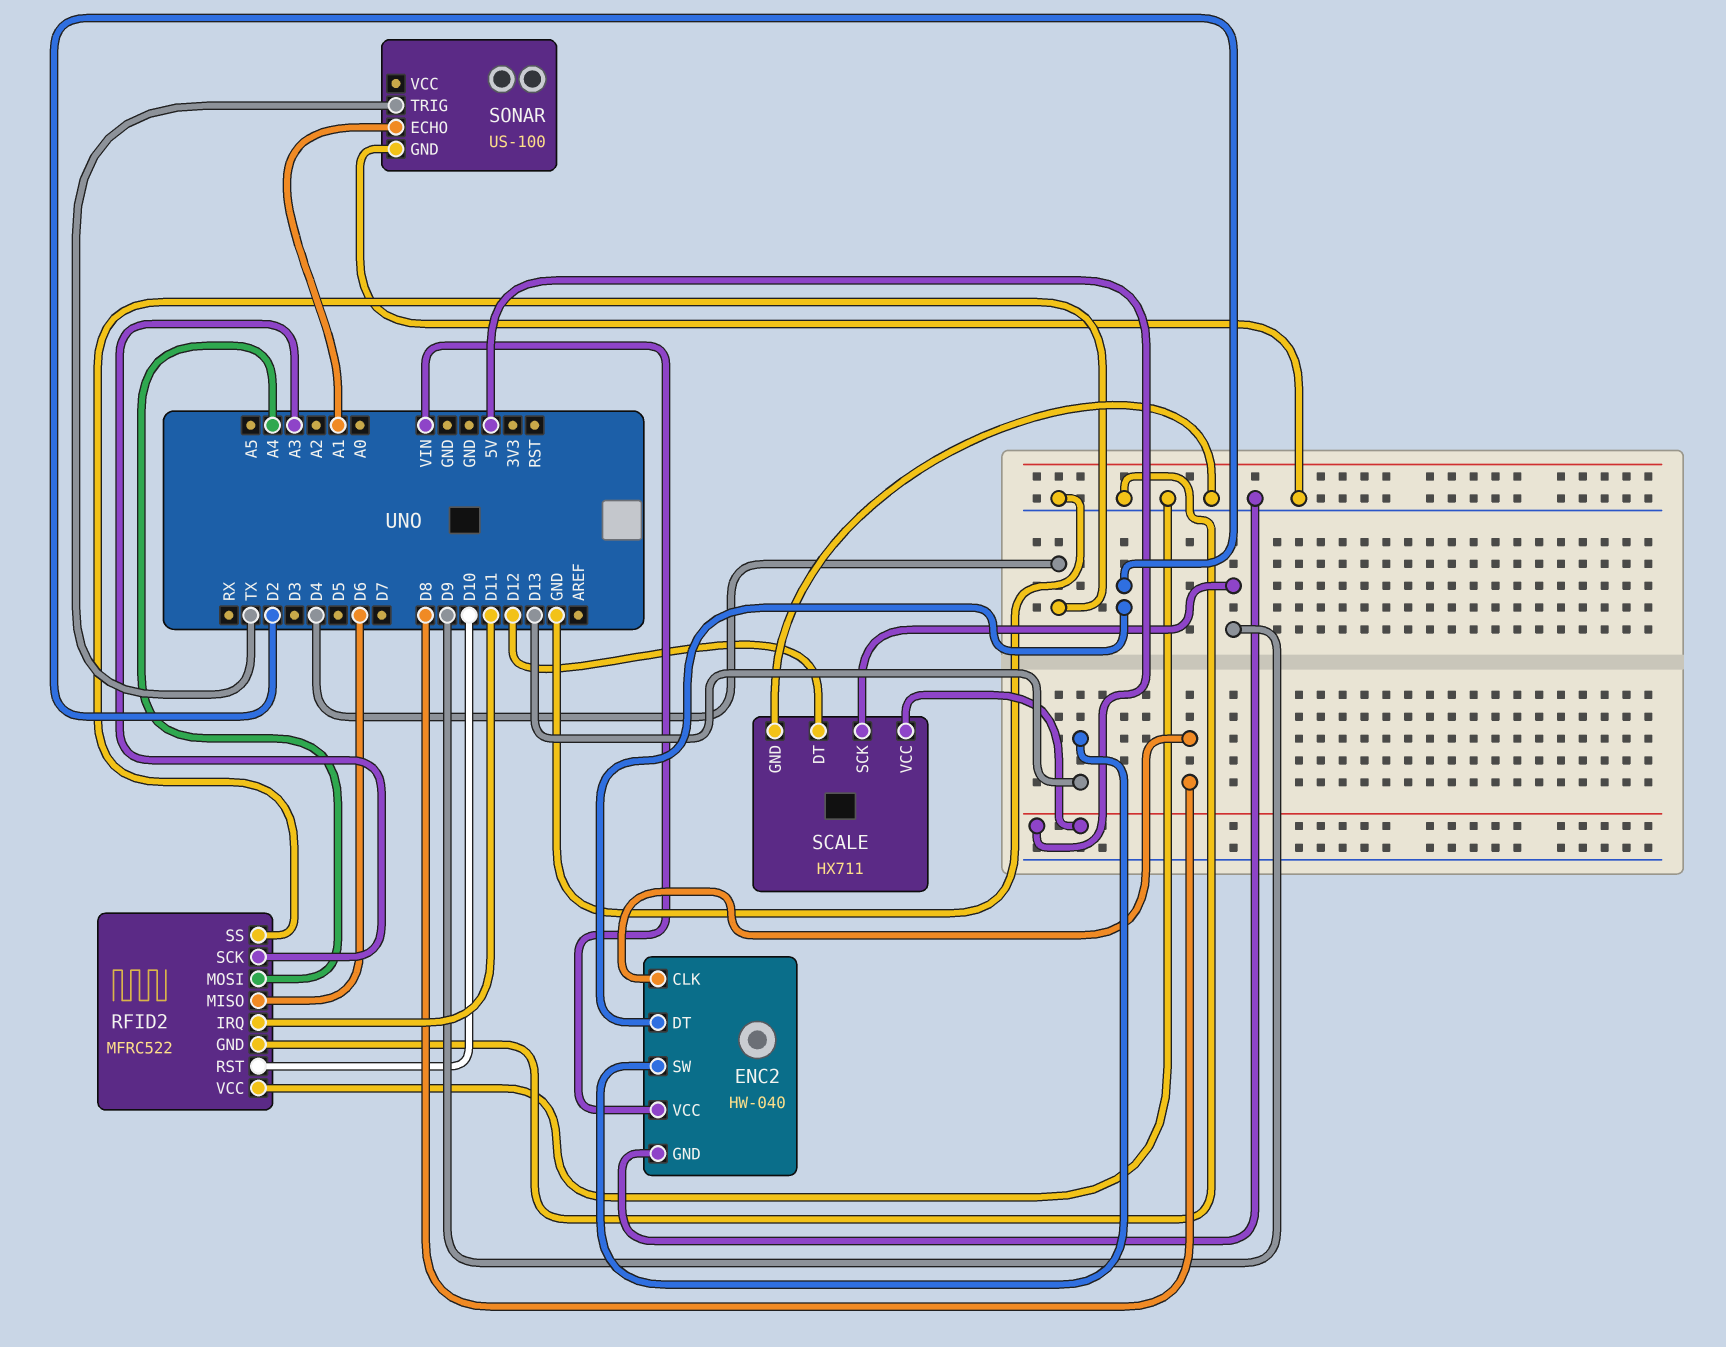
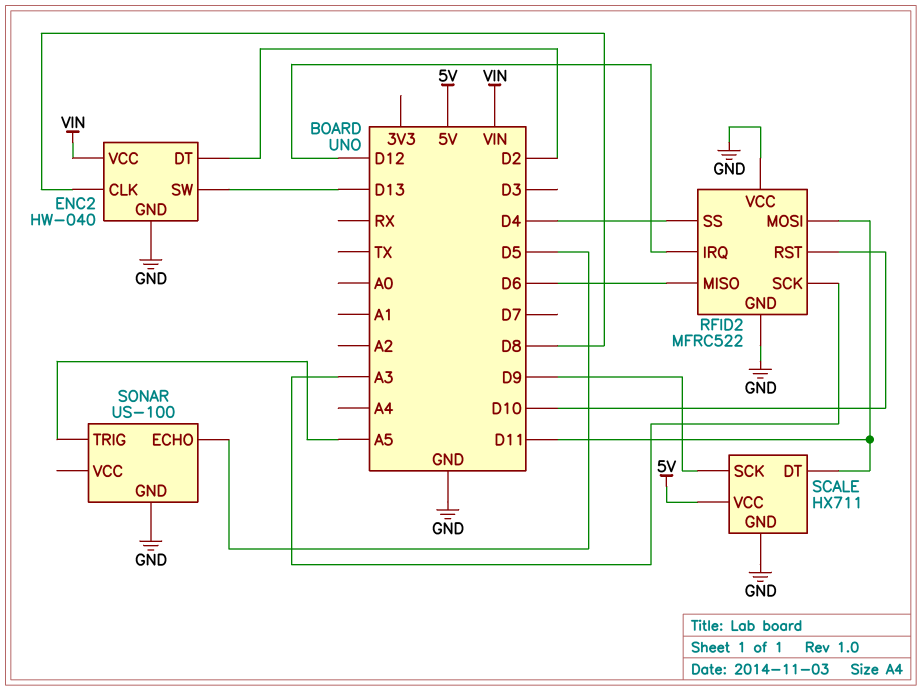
RFID2 pin IRQ: D11 -> D12
RFID2 pin MOSI: A4 -> D11
SCALE pin DT: D12 -> D11
SONAR pin ECHO: A1 -> D5
SONAR pin TRIG: TX -> A5

